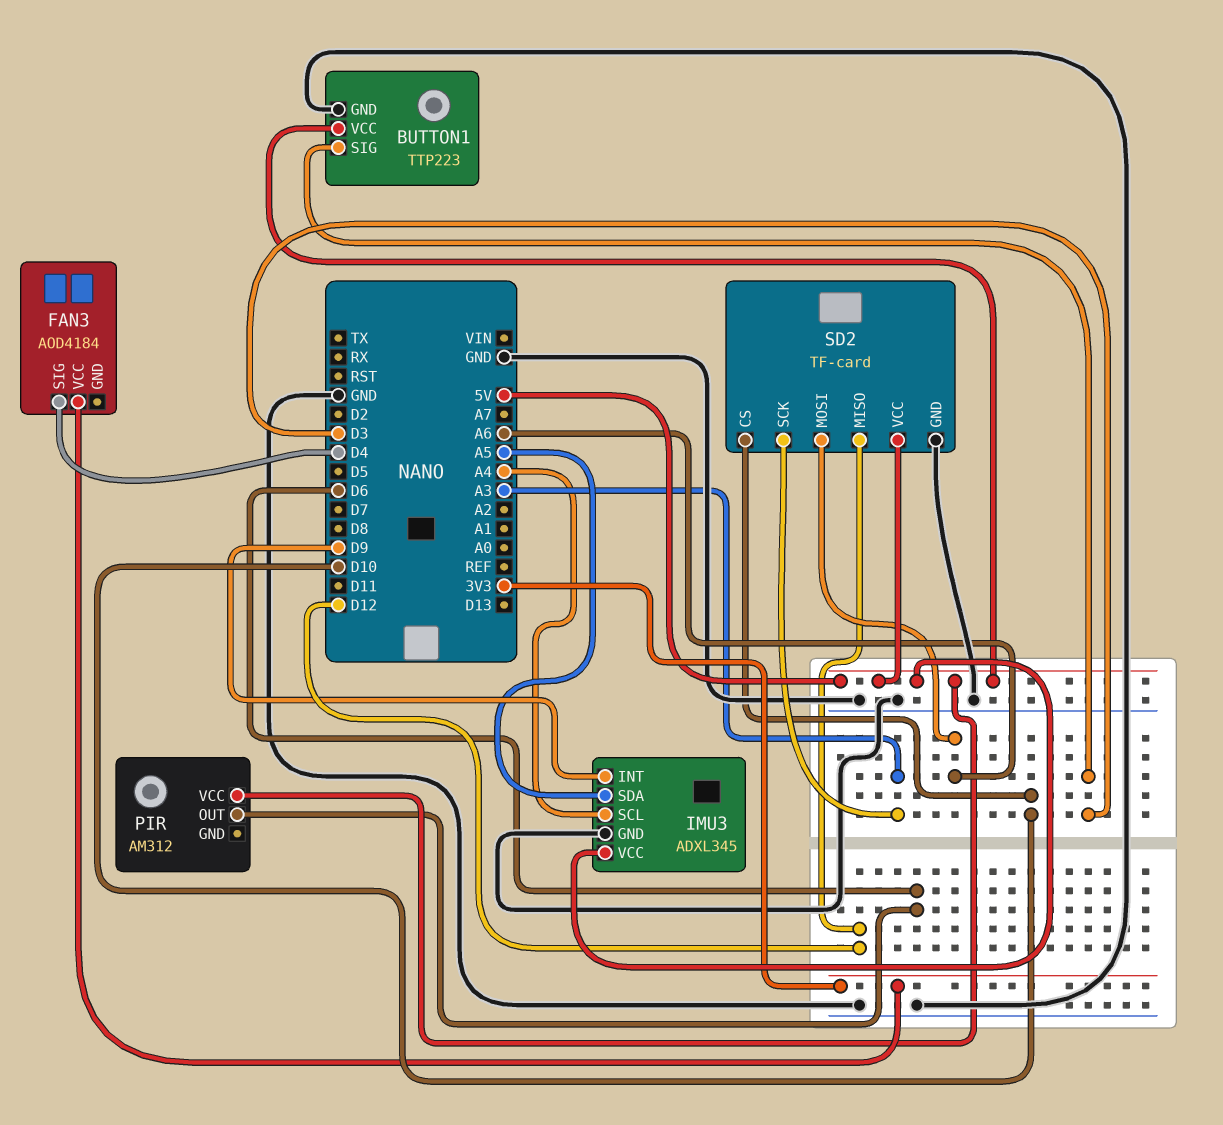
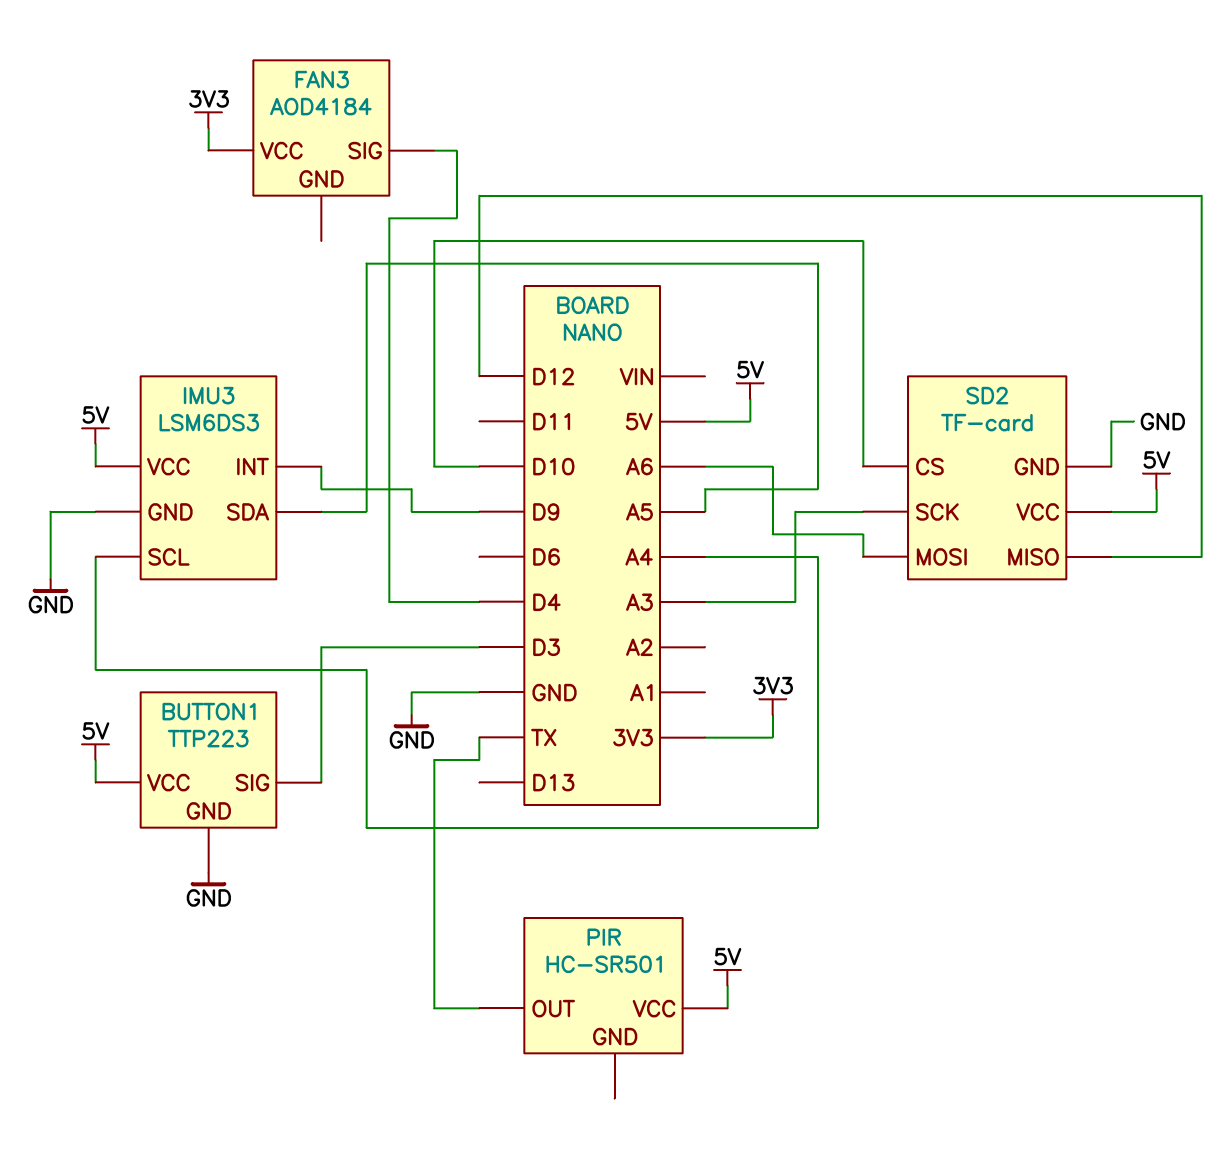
IMU3: ADXL345 -> LSM6DS3
PIR: AM312 -> HC-SR501
PIR pin OUT: D6 -> TX

